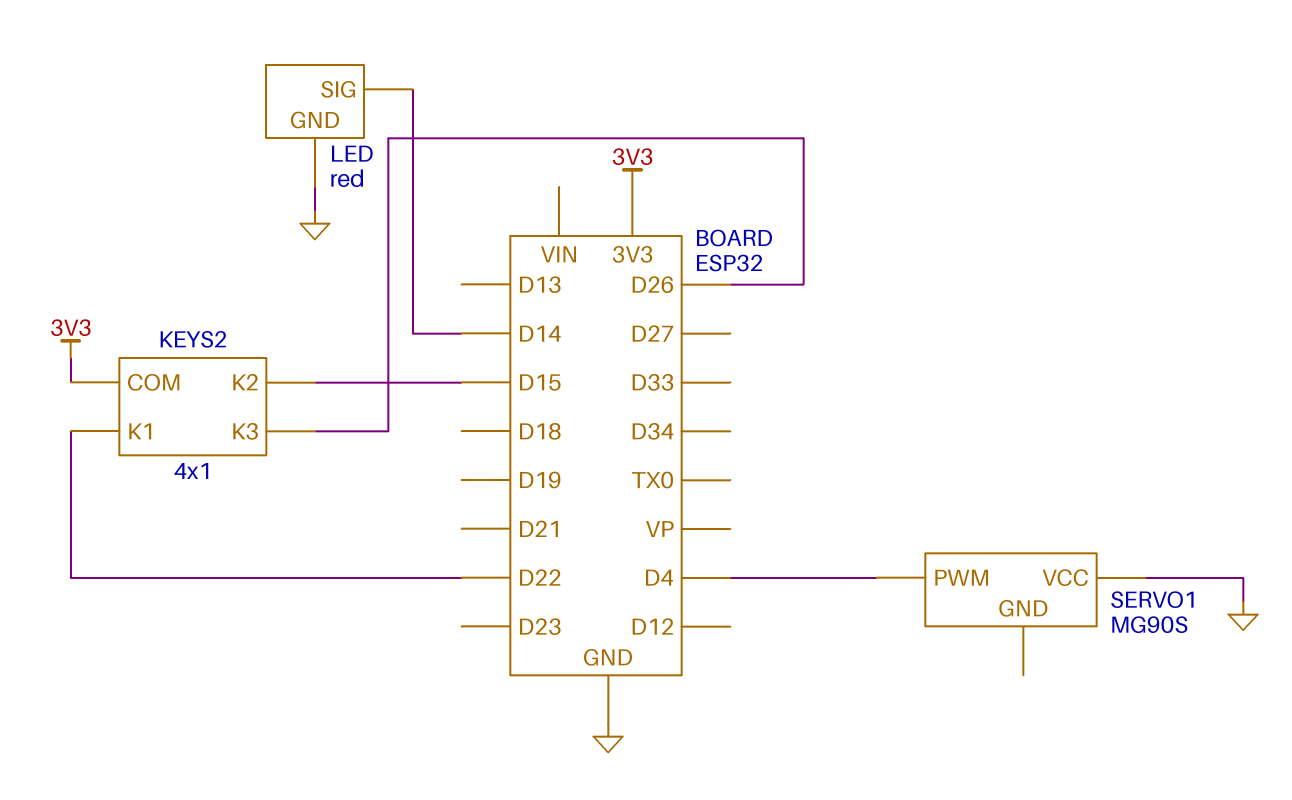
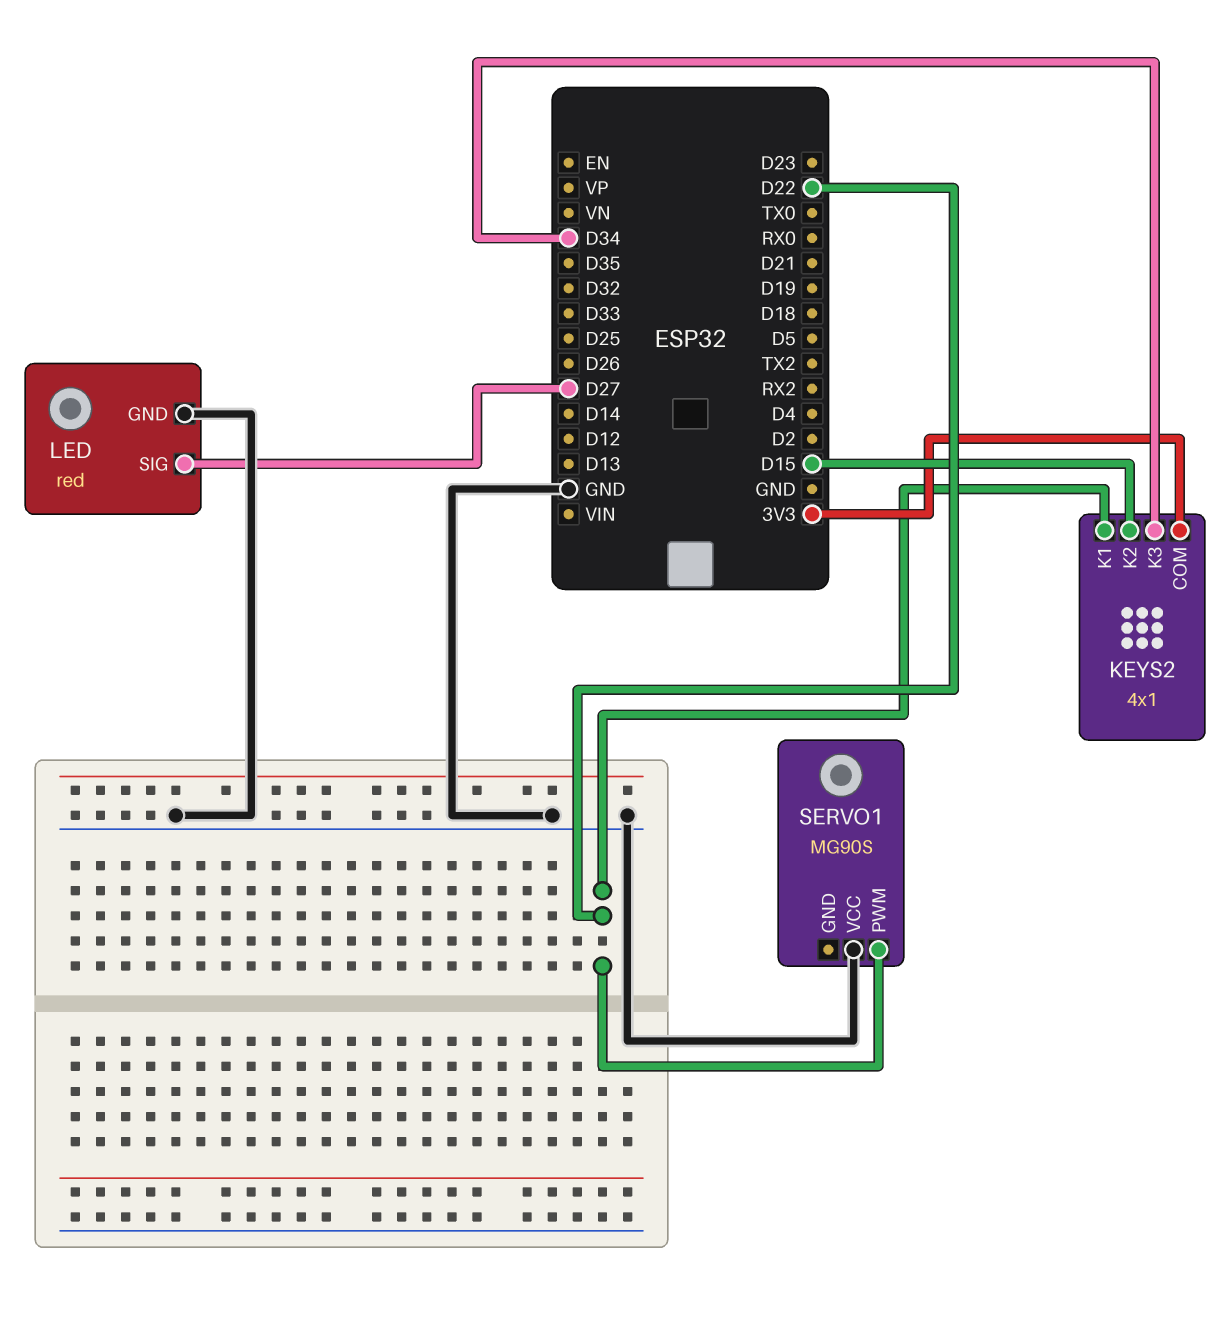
KEYS2 pin K3: D26 -> D34
LED pin SIG: D14 -> D27
SERVO1 pin PWM: D4 -> D22

